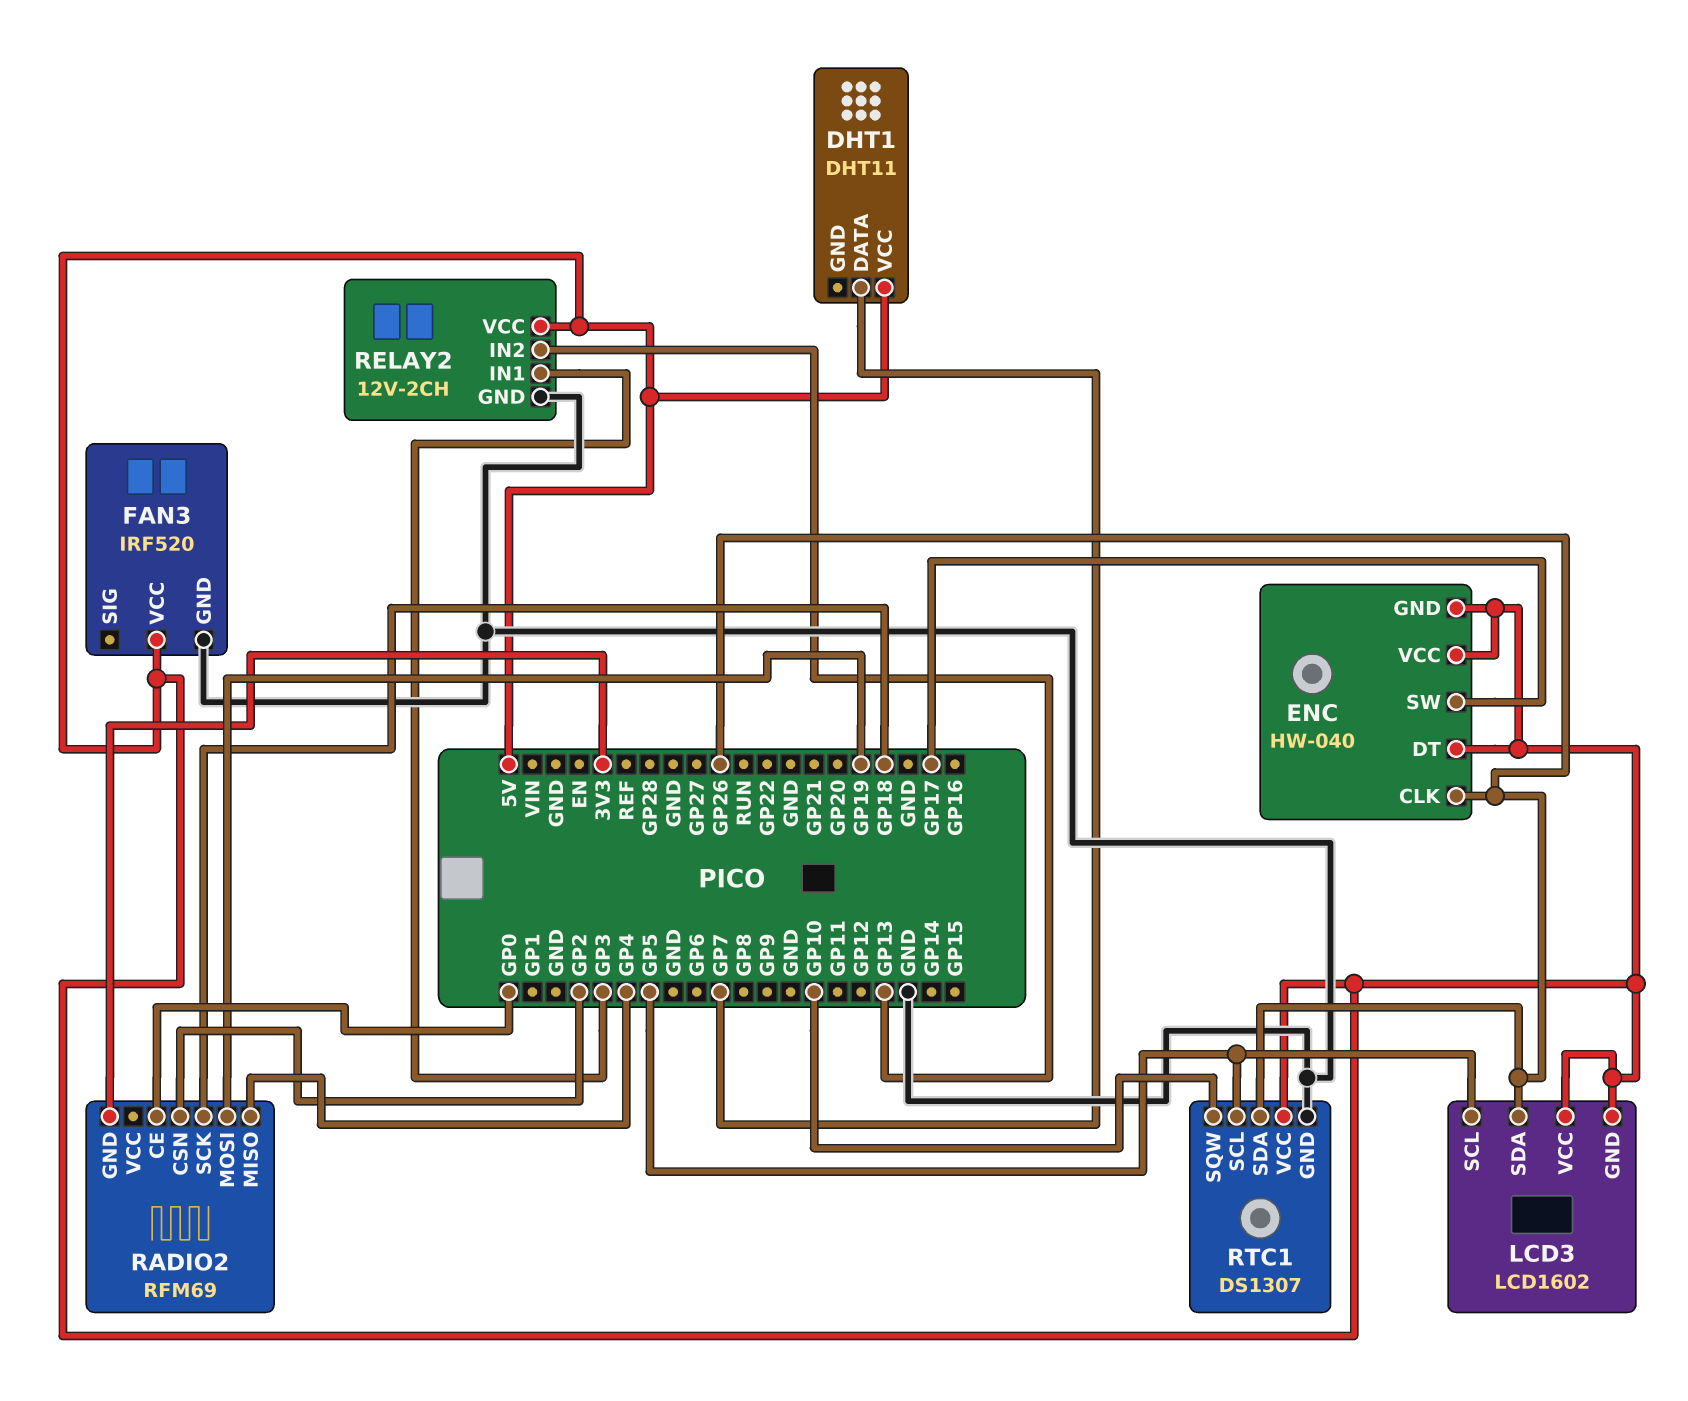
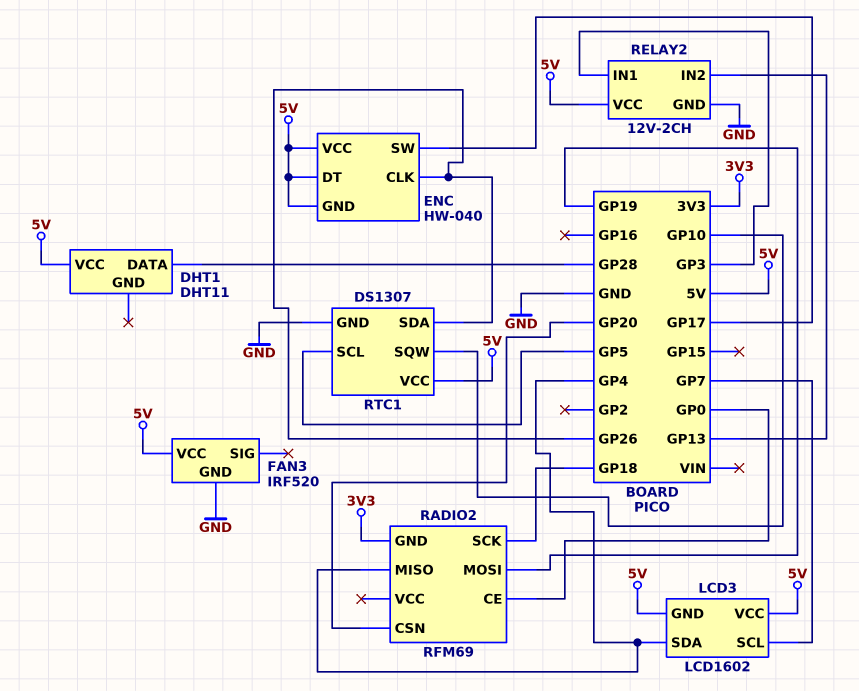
DHT1 pin DATA: GP7 -> GP28
LCD3 pin SCL: GP5 -> GP7
LCD3 pin SDA: GP26 -> GP4
RADIO2 pin CSN: GP2 -> GP20

